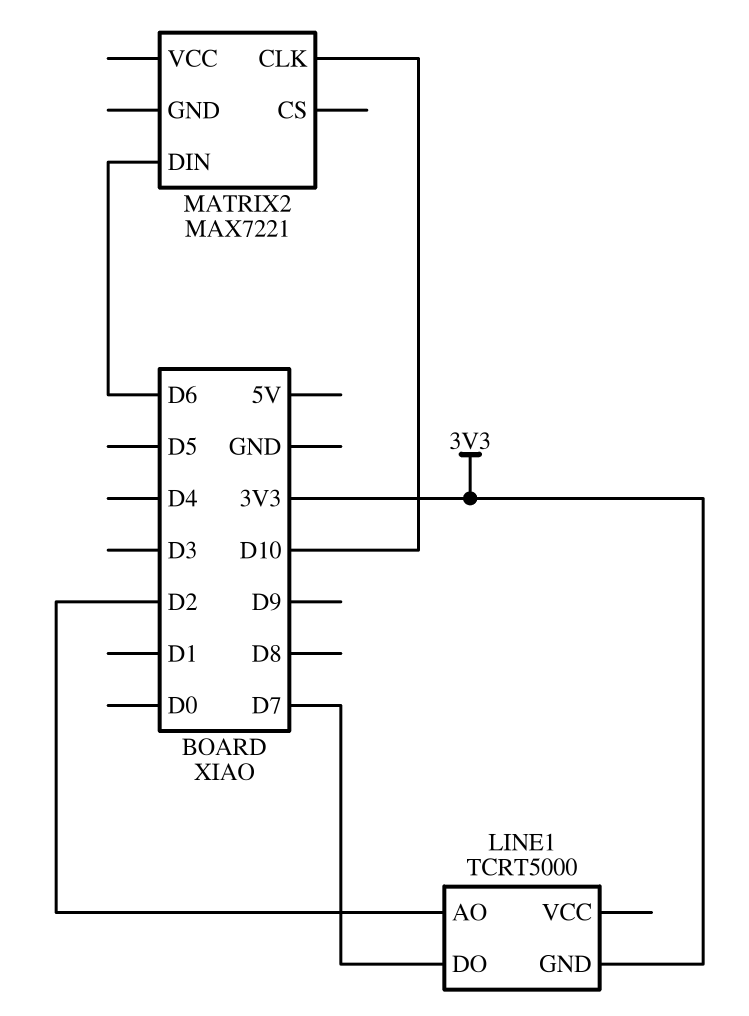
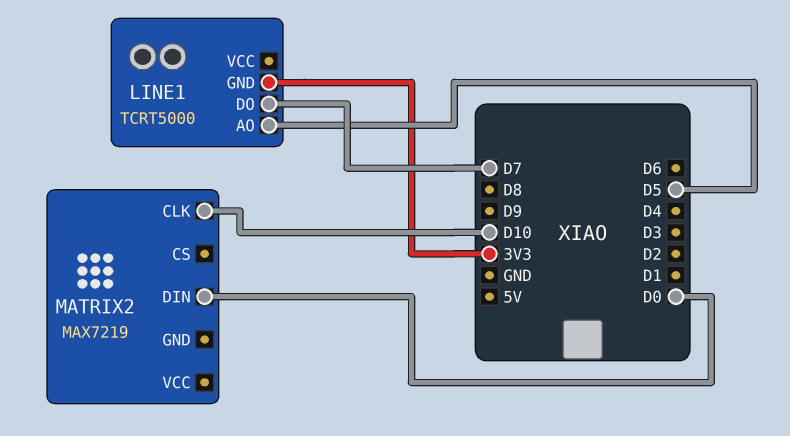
LINE1 pin AO: D2 -> D5
MATRIX2: MAX7221 -> MAX7219
MATRIX2 pin DIN: D6 -> D0

